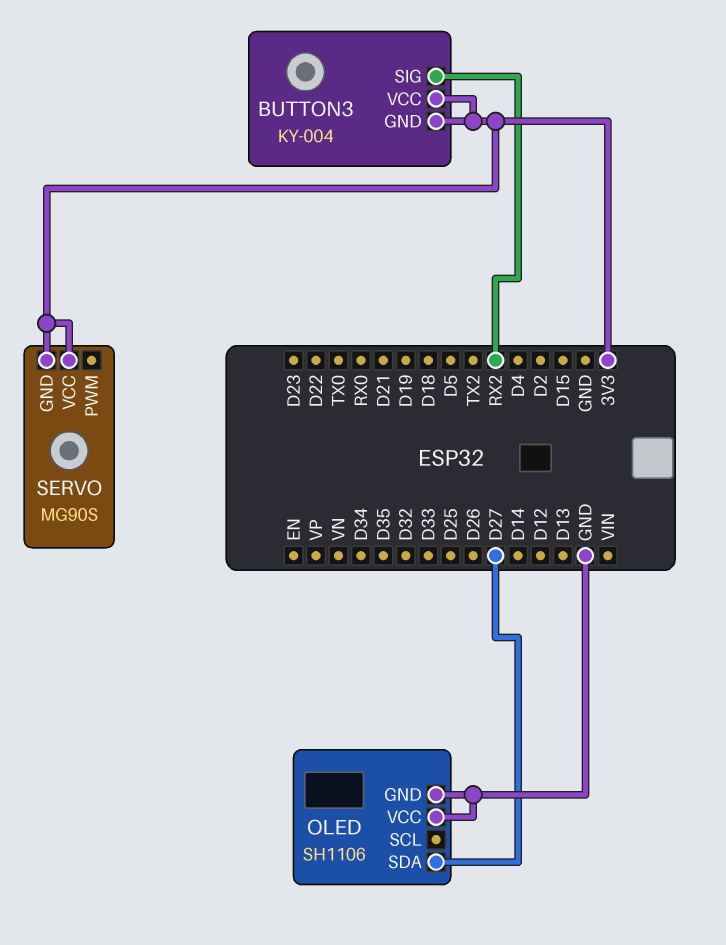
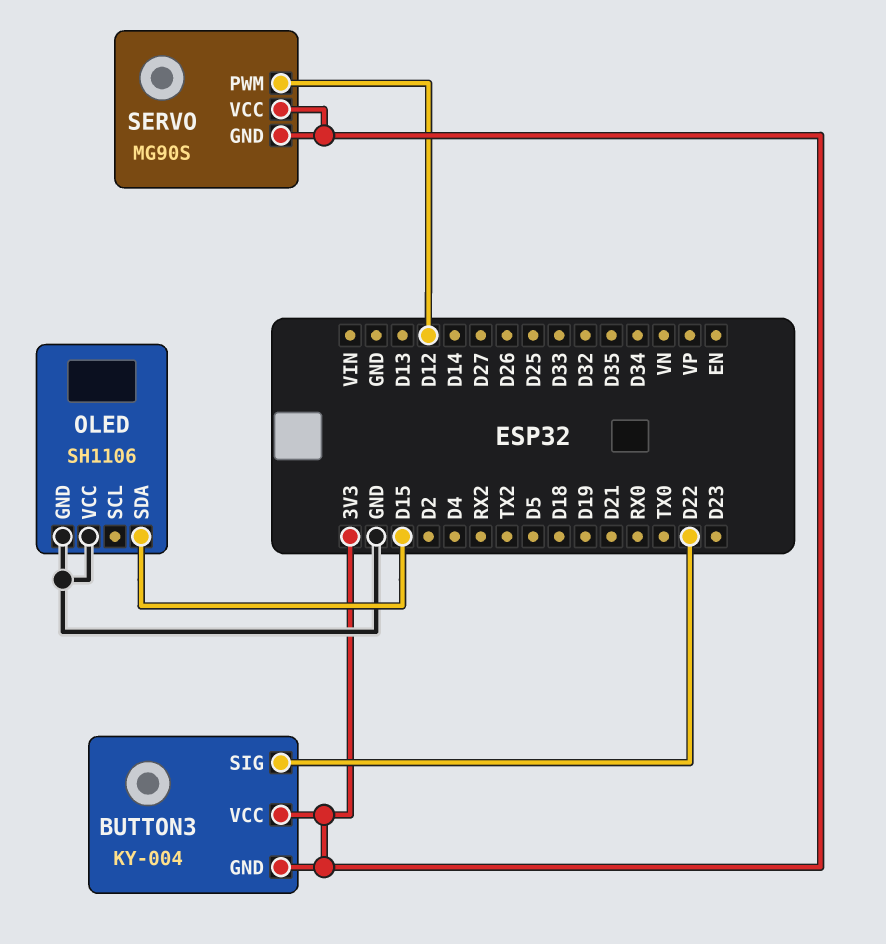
BUTTON3 pin SIG: RX2 -> D22
OLED pin SDA: D27 -> D15
SERVO pin PWM: none -> D12

